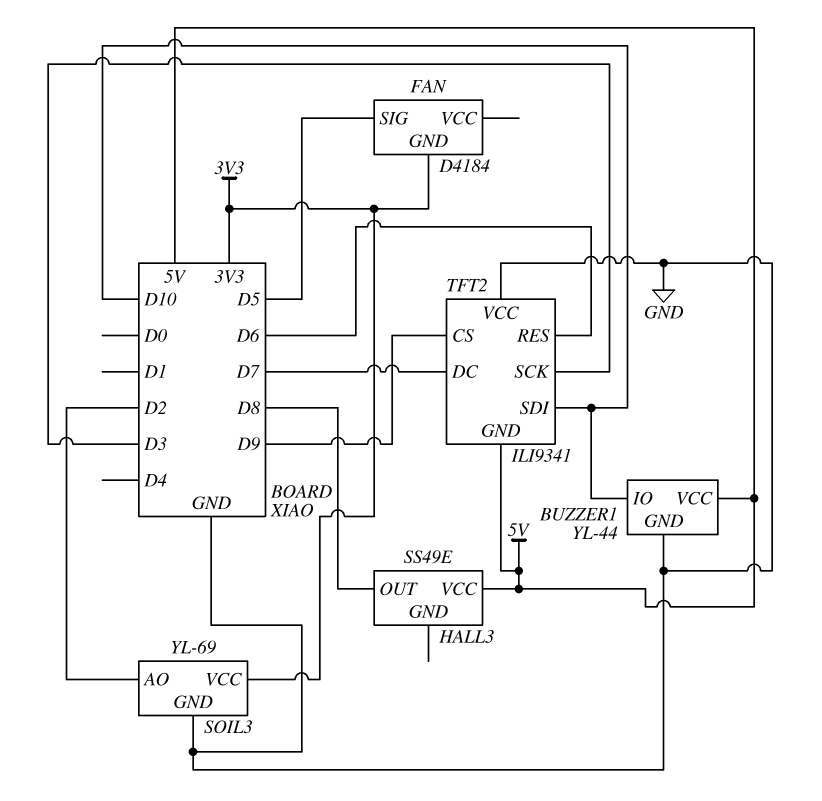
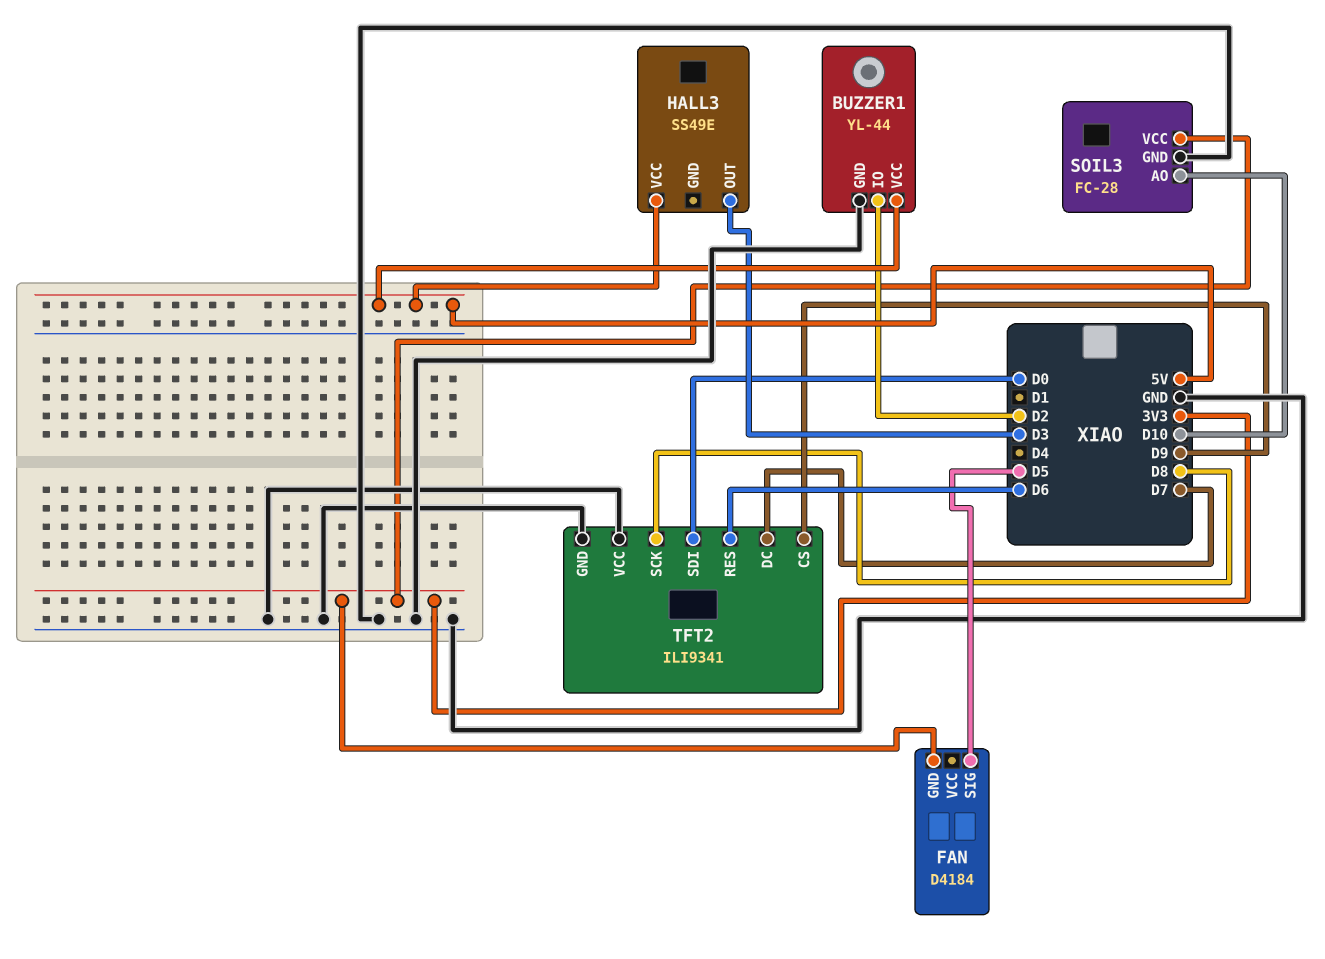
BUZZER1 pin IO: D10 -> D2
HALL3 pin OUT: D8 -> D3
SOIL3: YL-69 -> FC-28
SOIL3 pin AO: D2 -> D10
TFT2 pin GND: 5V -> GND
TFT2 pin SCK: D3 -> D8
TFT2 pin SDI: D10 -> D0

